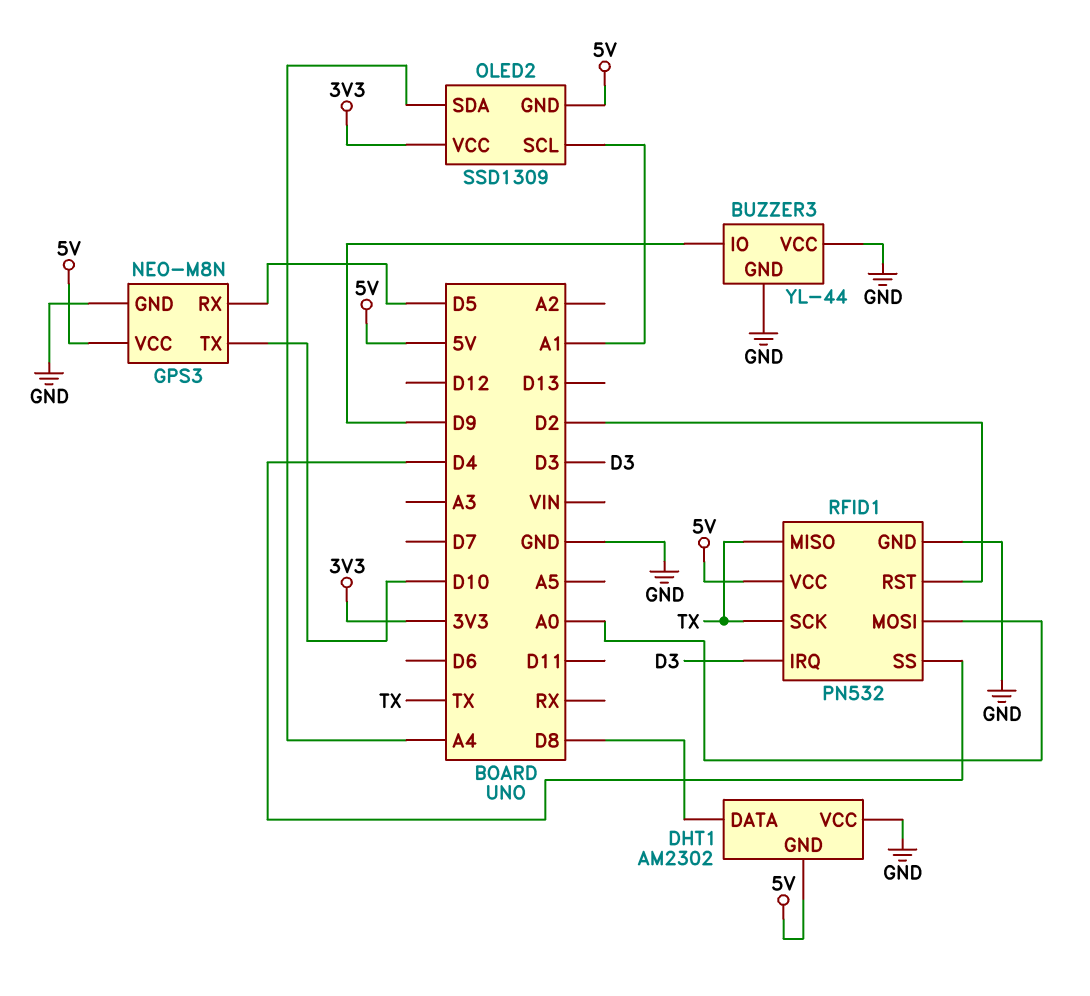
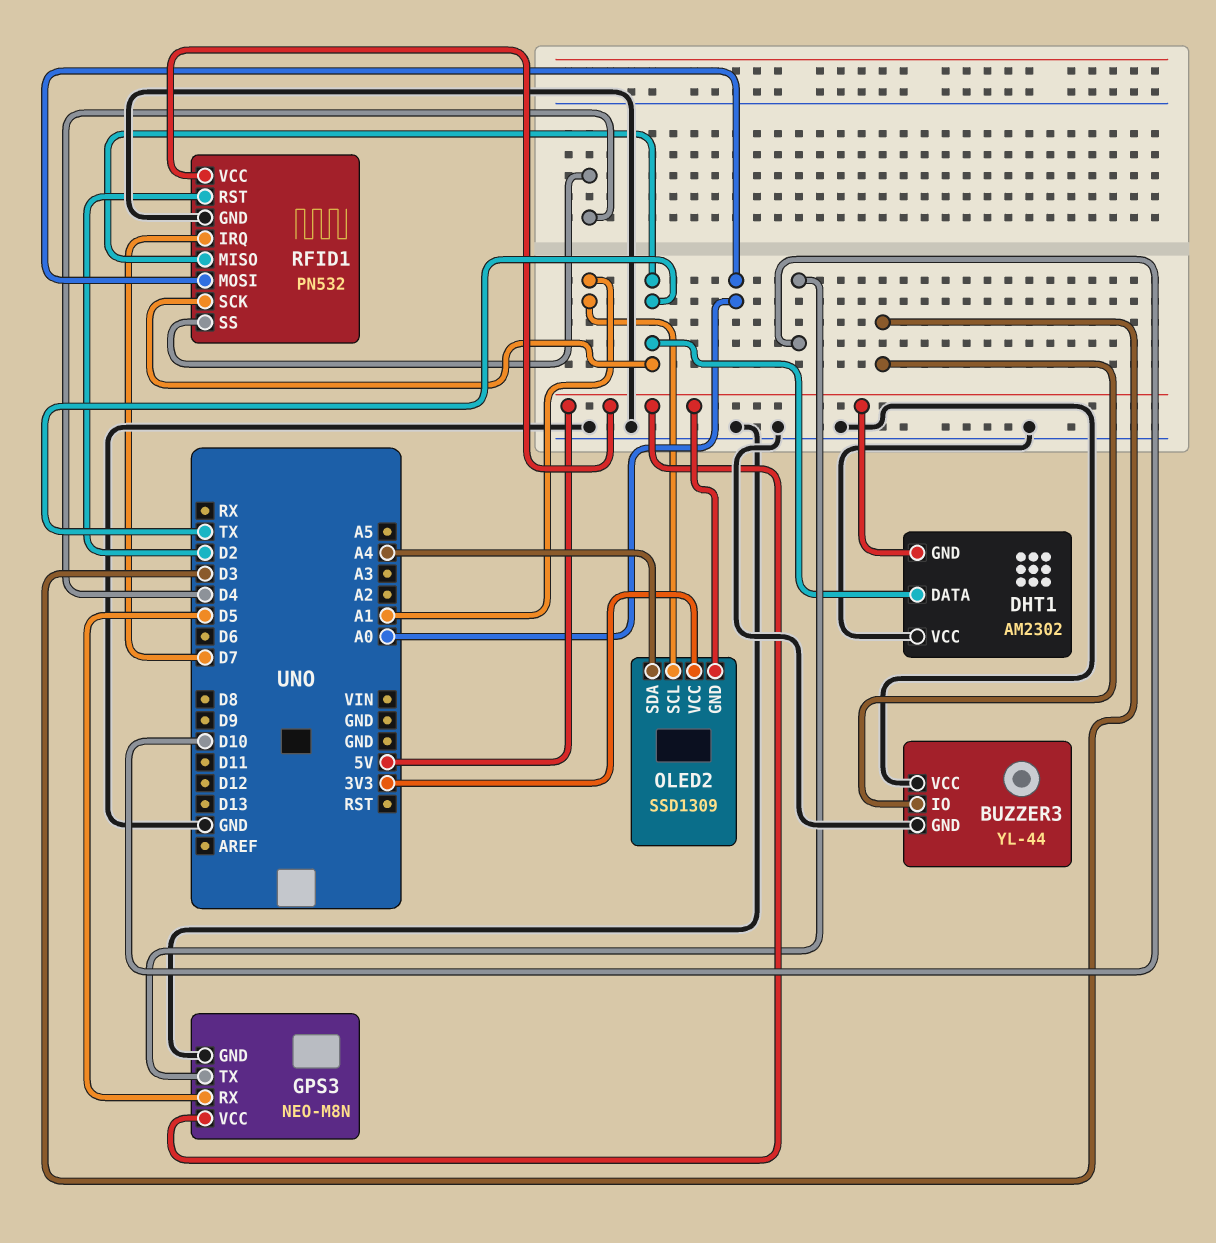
BUZZER3 pin IO: D9 -> D3
DHT1 pin DATA: D8 -> TX
RFID1 pin IRQ: D3 -> D7

